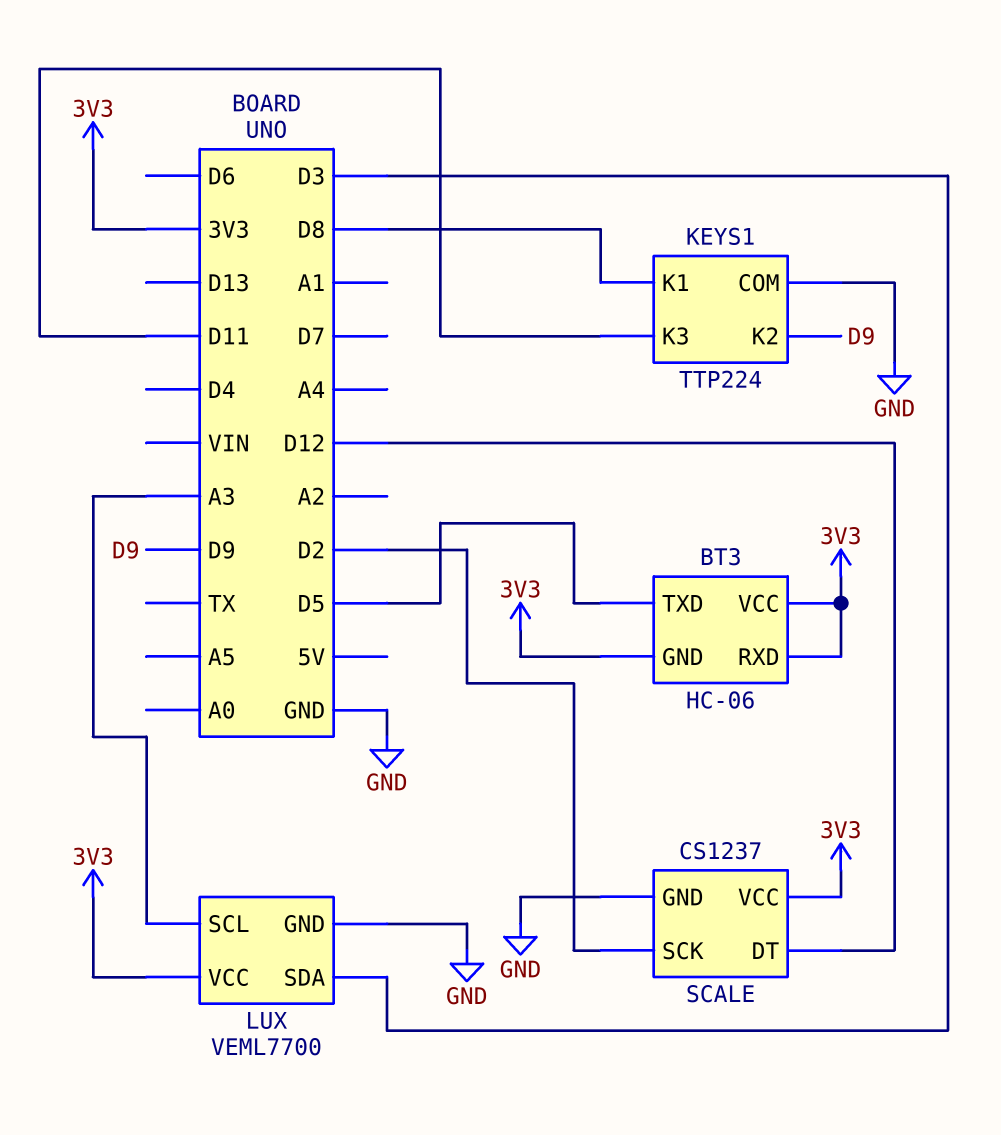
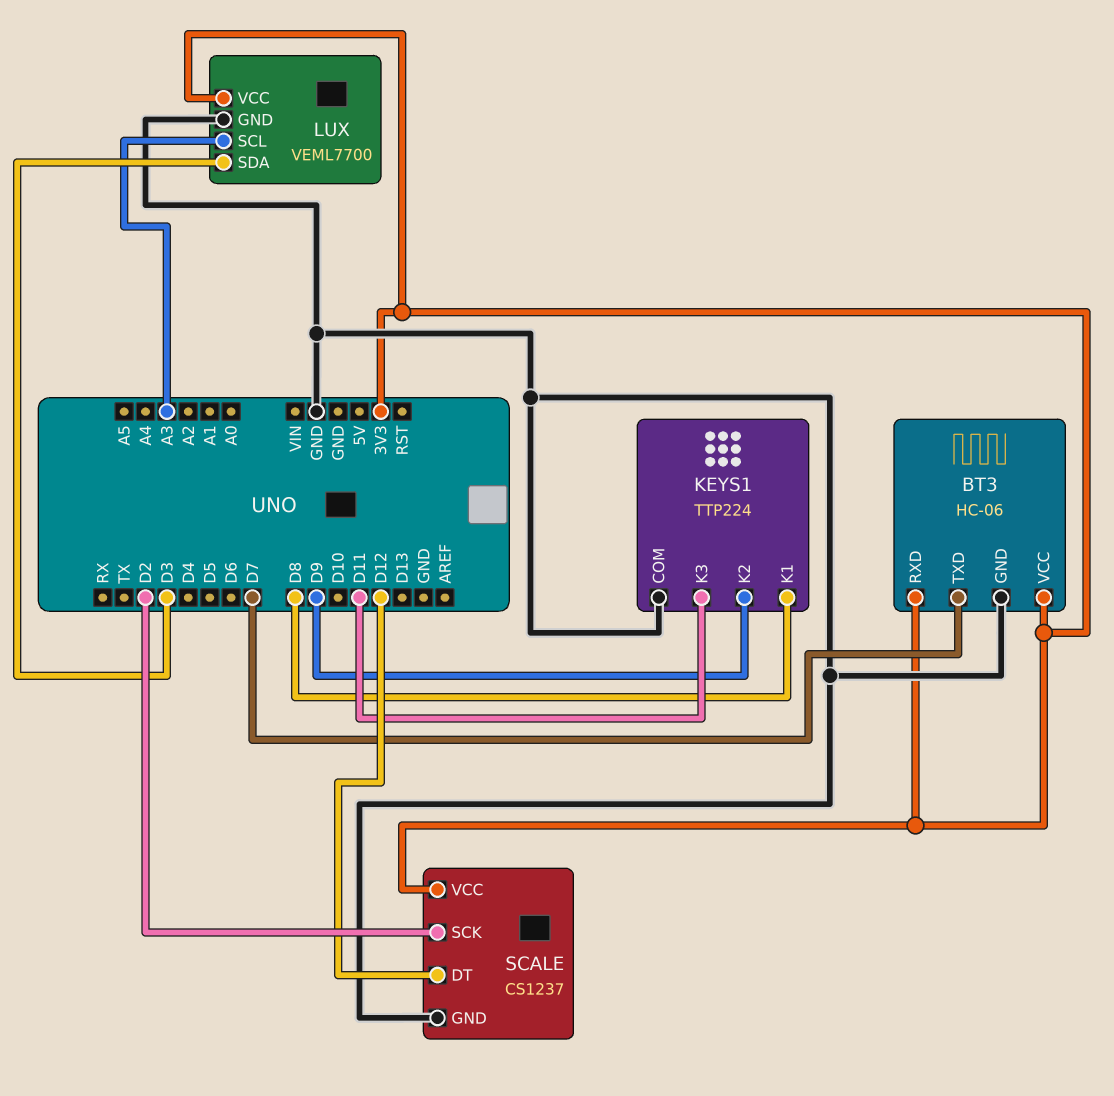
BT3 pin GND: 3V3 -> GND
BT3 pin TXD: D5 -> D7

